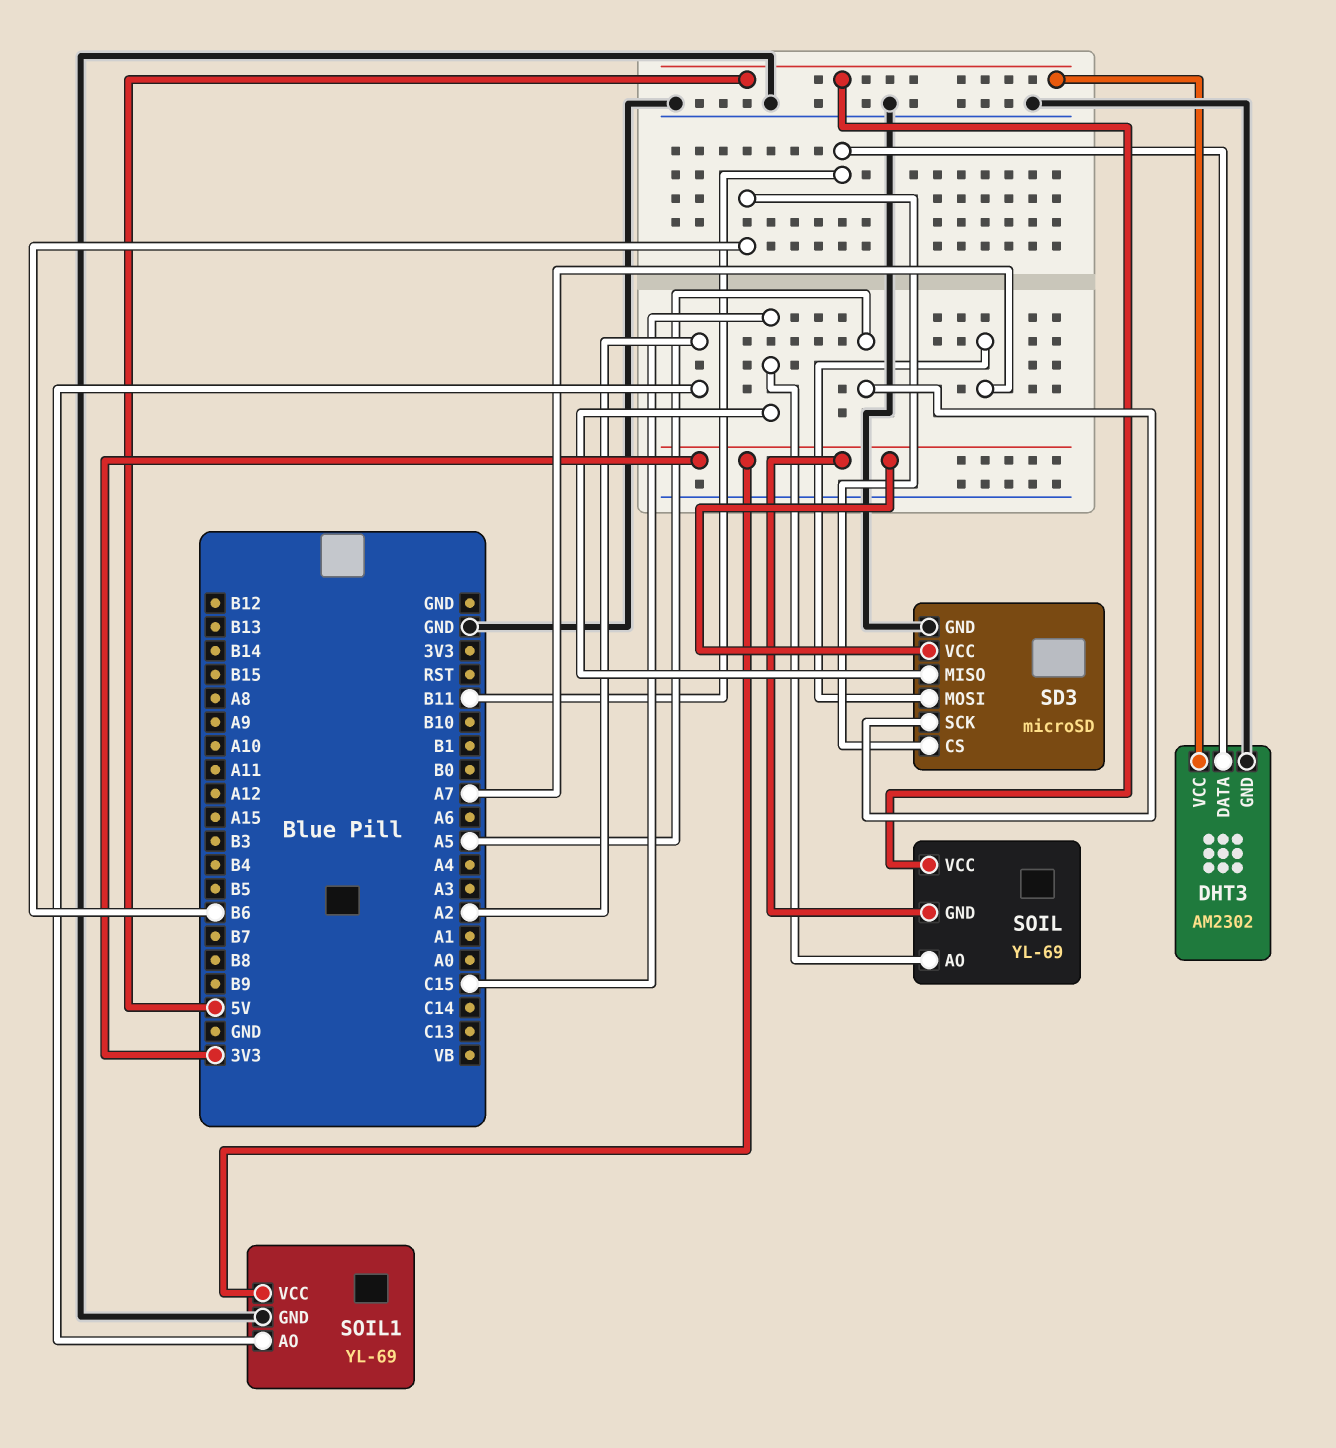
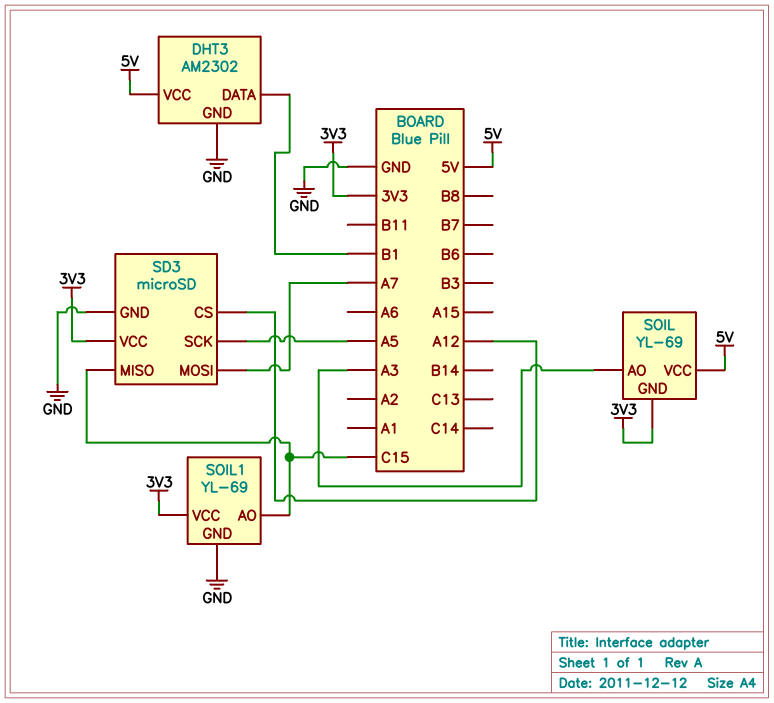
DHT3 pin DATA: B11 -> B1
SD3 pin CS: B6 -> A12
SOIL pin AO: C15 -> A3
SOIL1 pin AO: A2 -> C15

